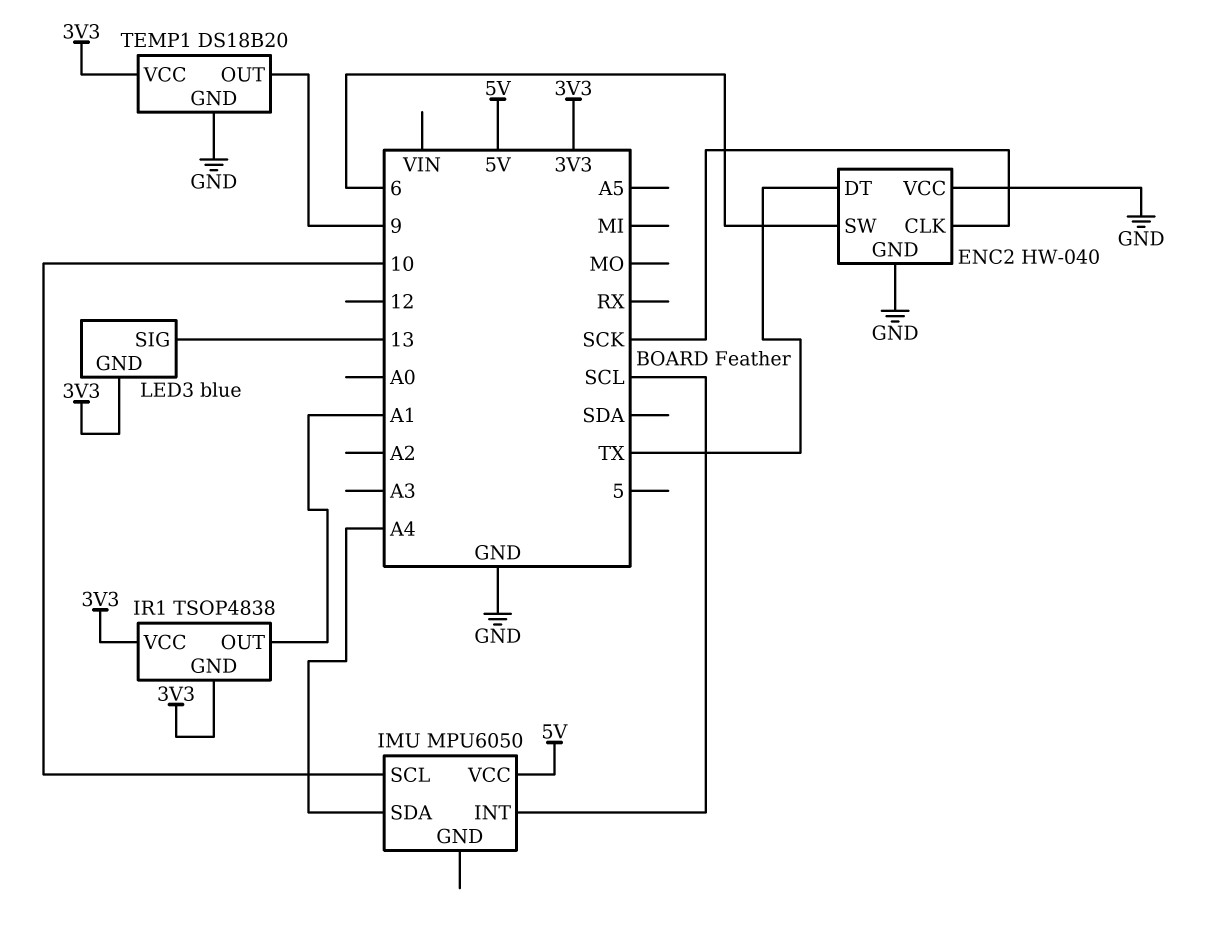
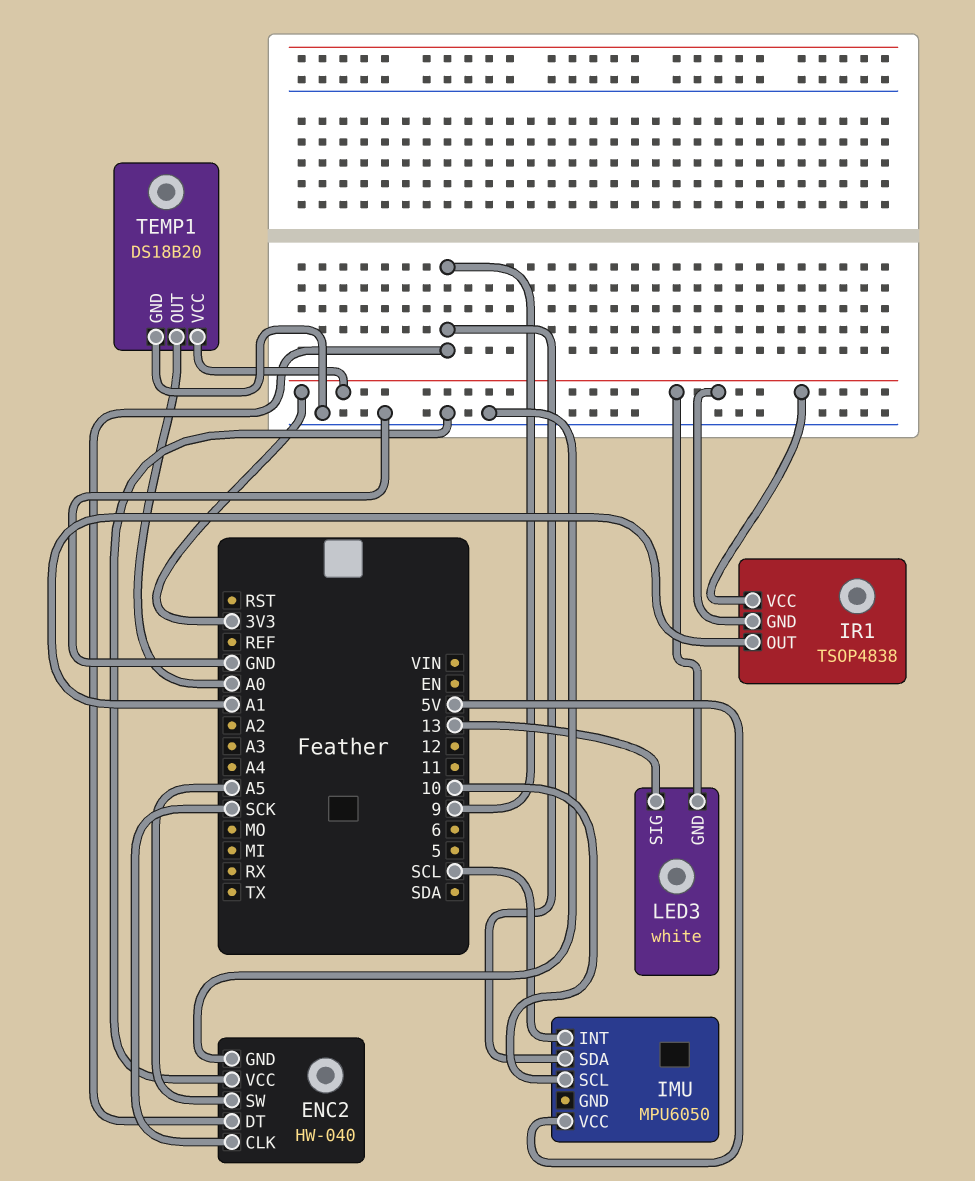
ENC2 pin DT: TX -> 9
ENC2 pin SW: 6 -> A5
IMU pin SDA: A4 -> 9
LED3: blue -> white
TEMP1 pin OUT: 9 -> A0

